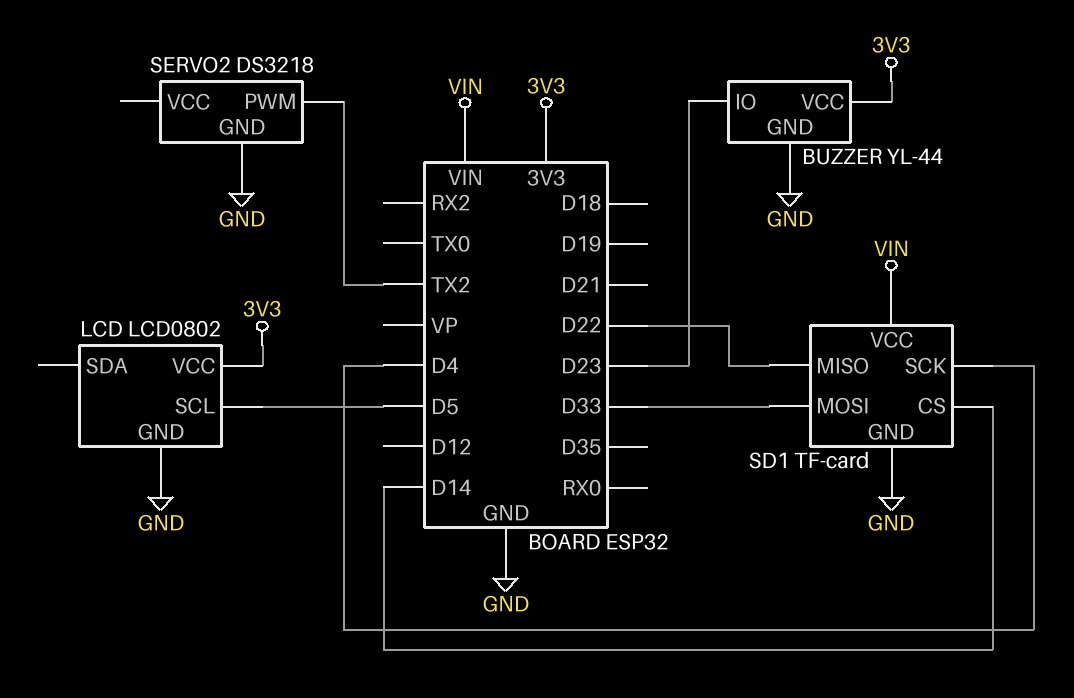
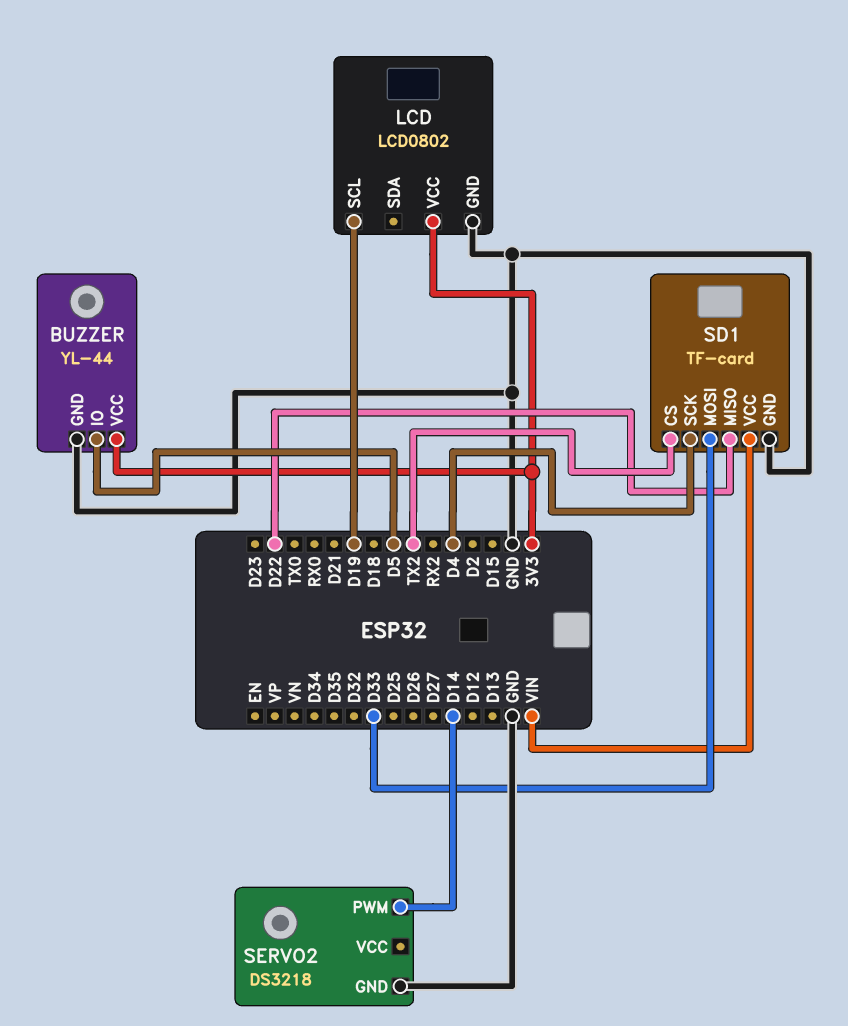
BUZZER pin IO: D23 -> D5
LCD pin SCL: D5 -> D19
SD1 pin CS: D14 -> TX2
SERVO2 pin PWM: TX2 -> D14

